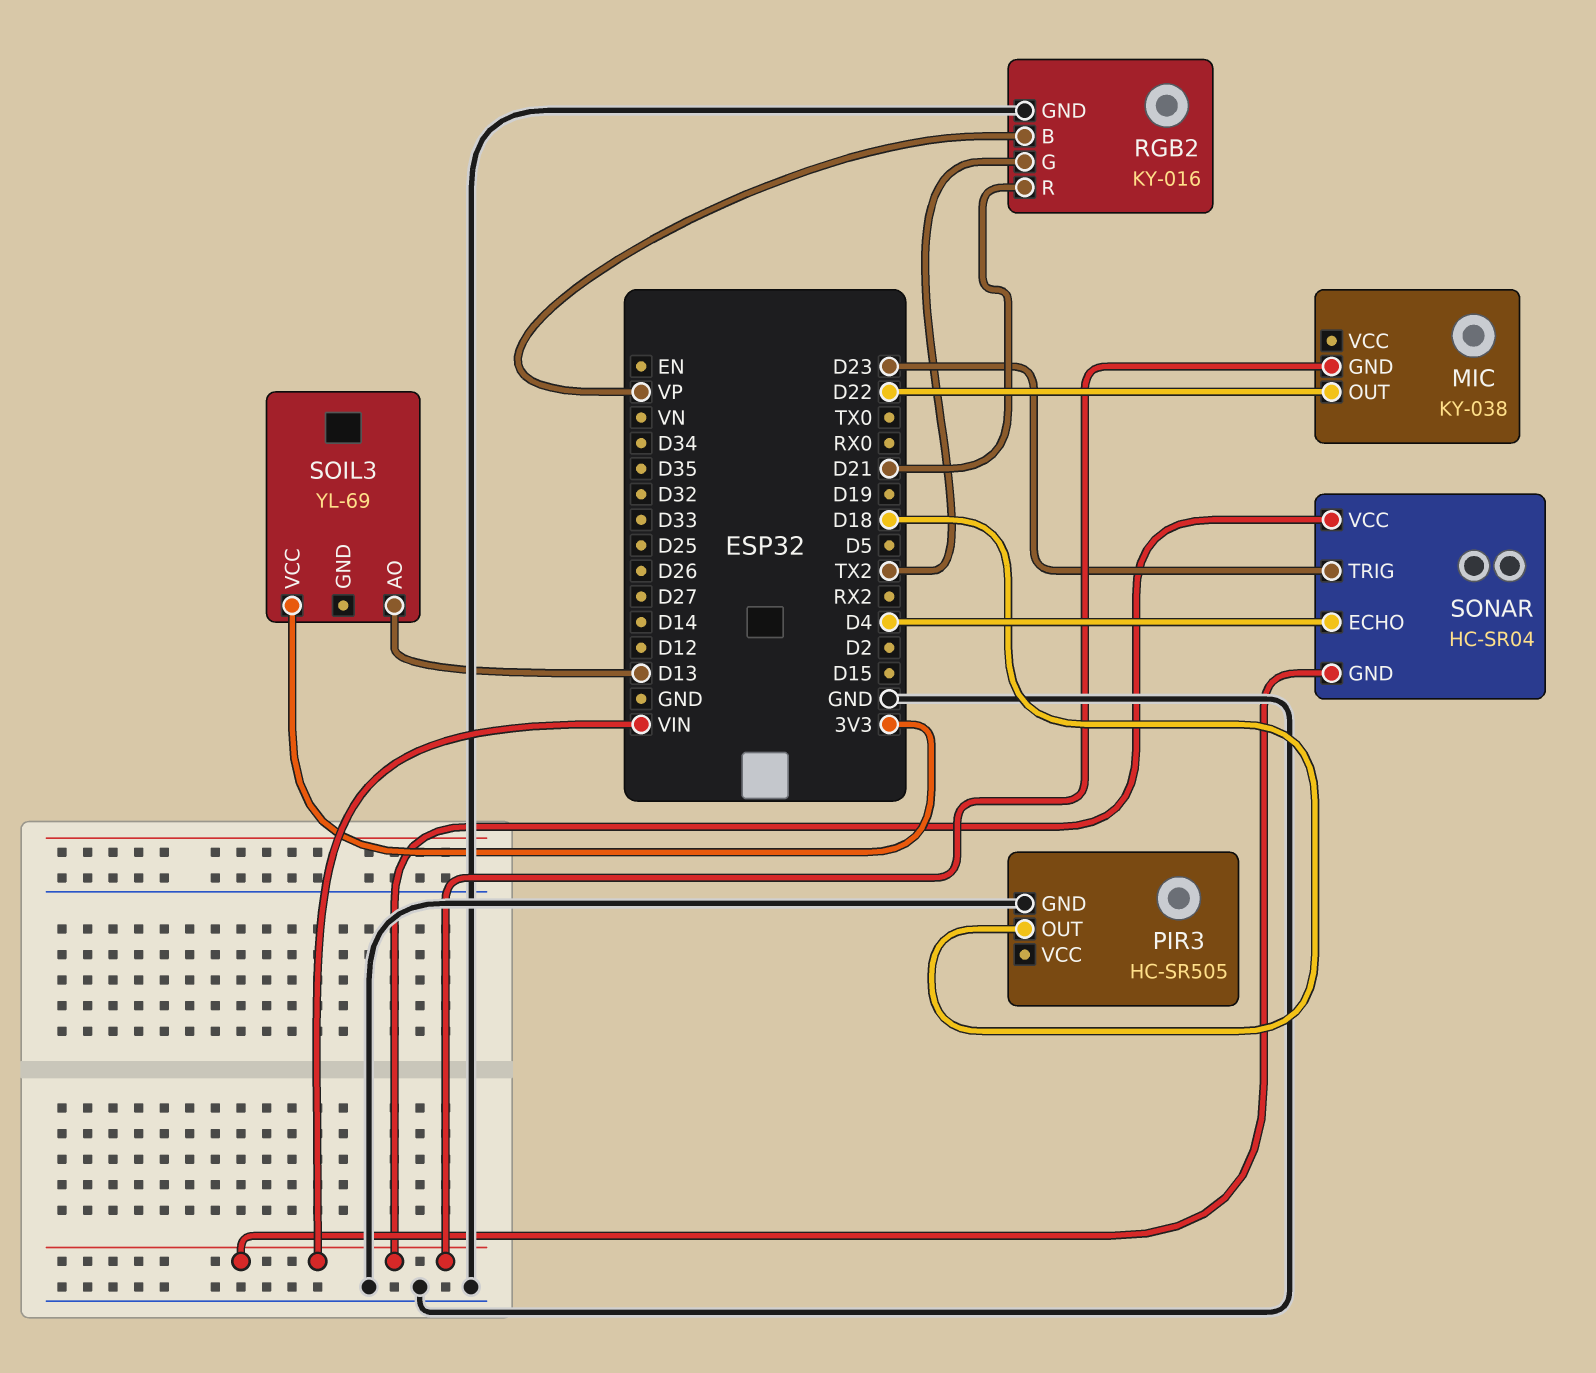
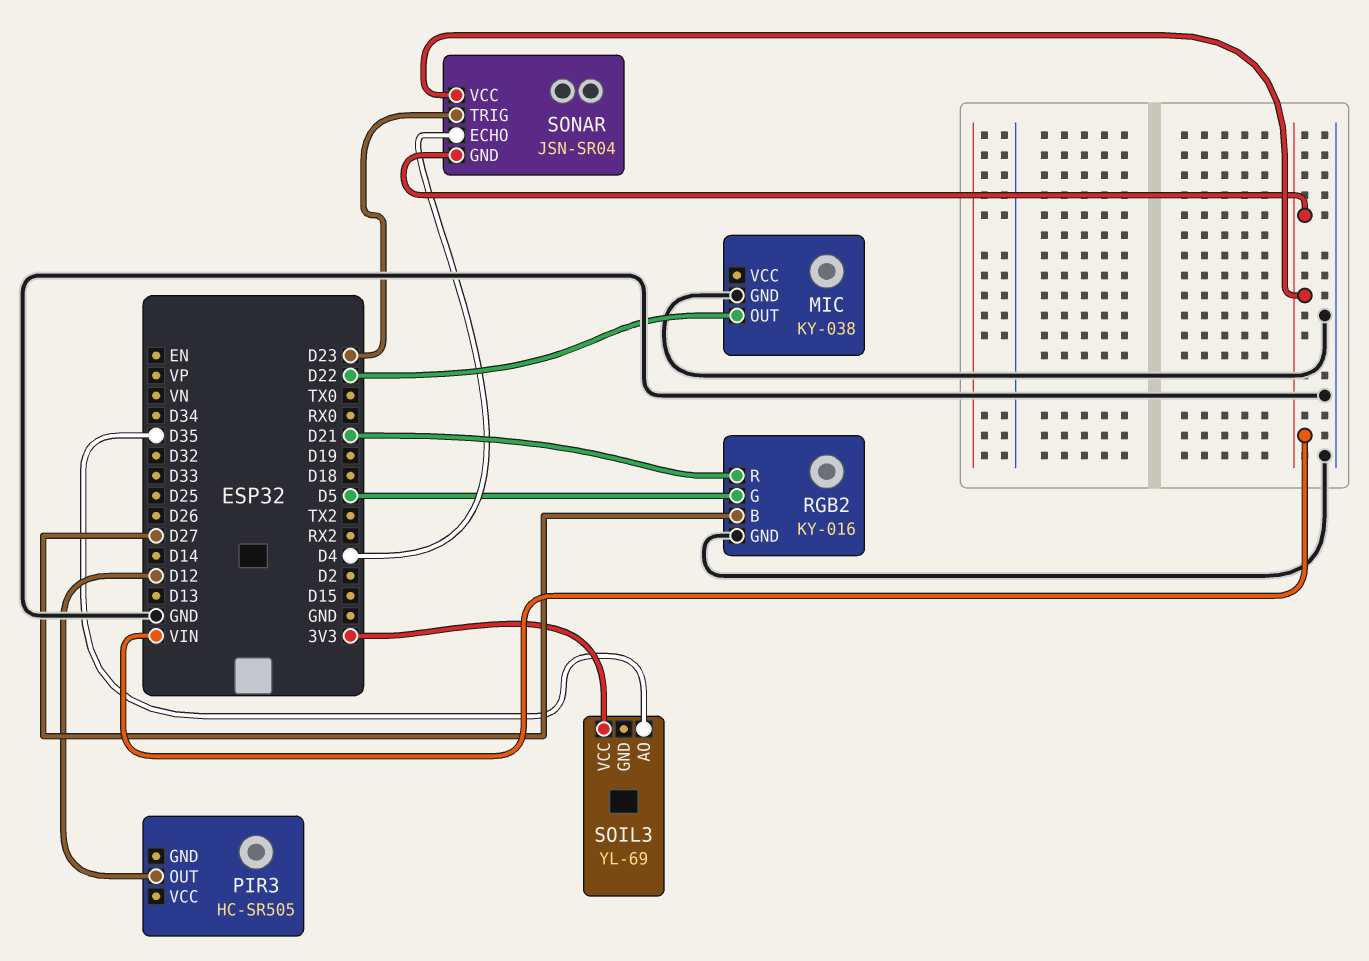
MIC pin GND: VIN -> GND
PIR3 pin GND: GND -> none
PIR3 pin OUT: D18 -> D12
RGB2 pin B: VP -> D27
RGB2 pin G: TX2 -> D5
SOIL3 pin AO: D13 -> D35
SONAR: HC-SR04 -> JSN-SR04

